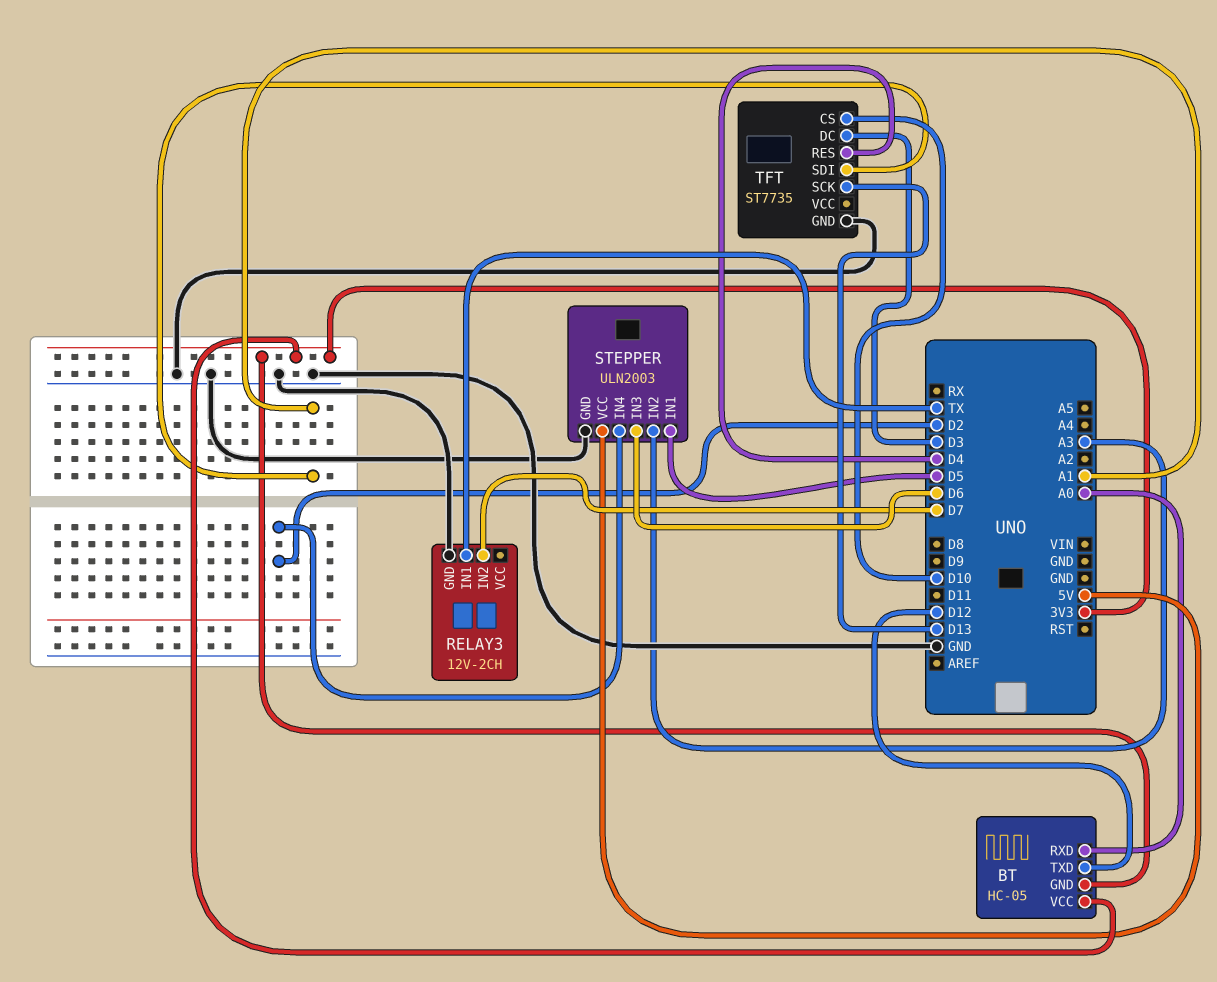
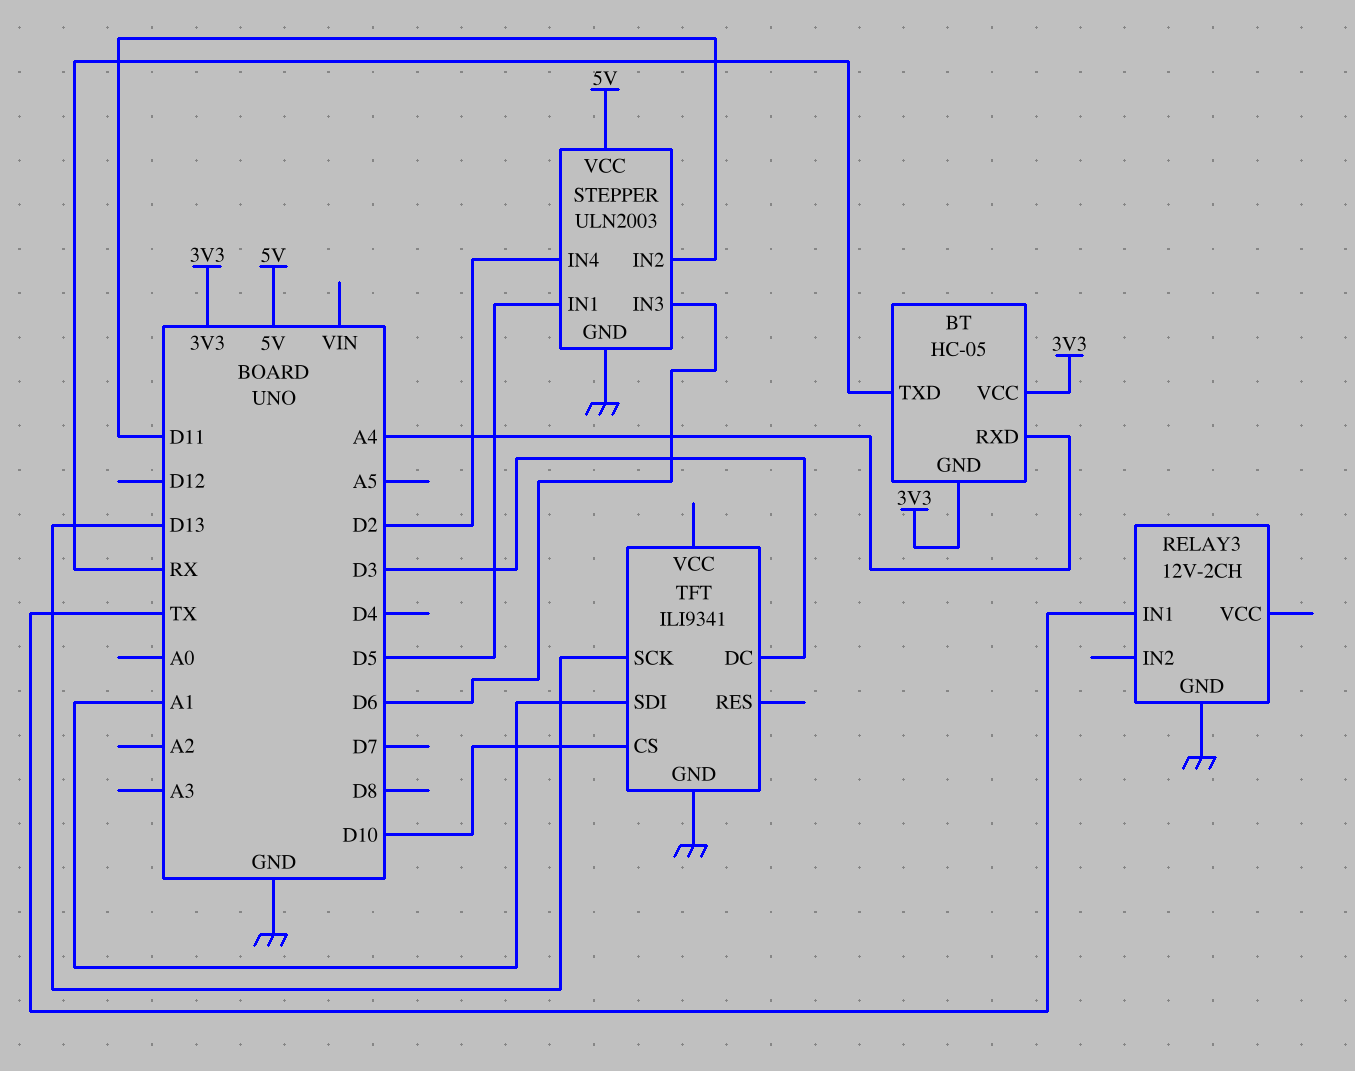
BT pin RXD: A0 -> A4
BT pin TXD: D12 -> RX
RELAY3 pin IN2: D7 -> none
STEPPER pin IN2: A3 -> D11
TFT: ST7735 -> ILI9341
TFT pin RES: D4 -> none

